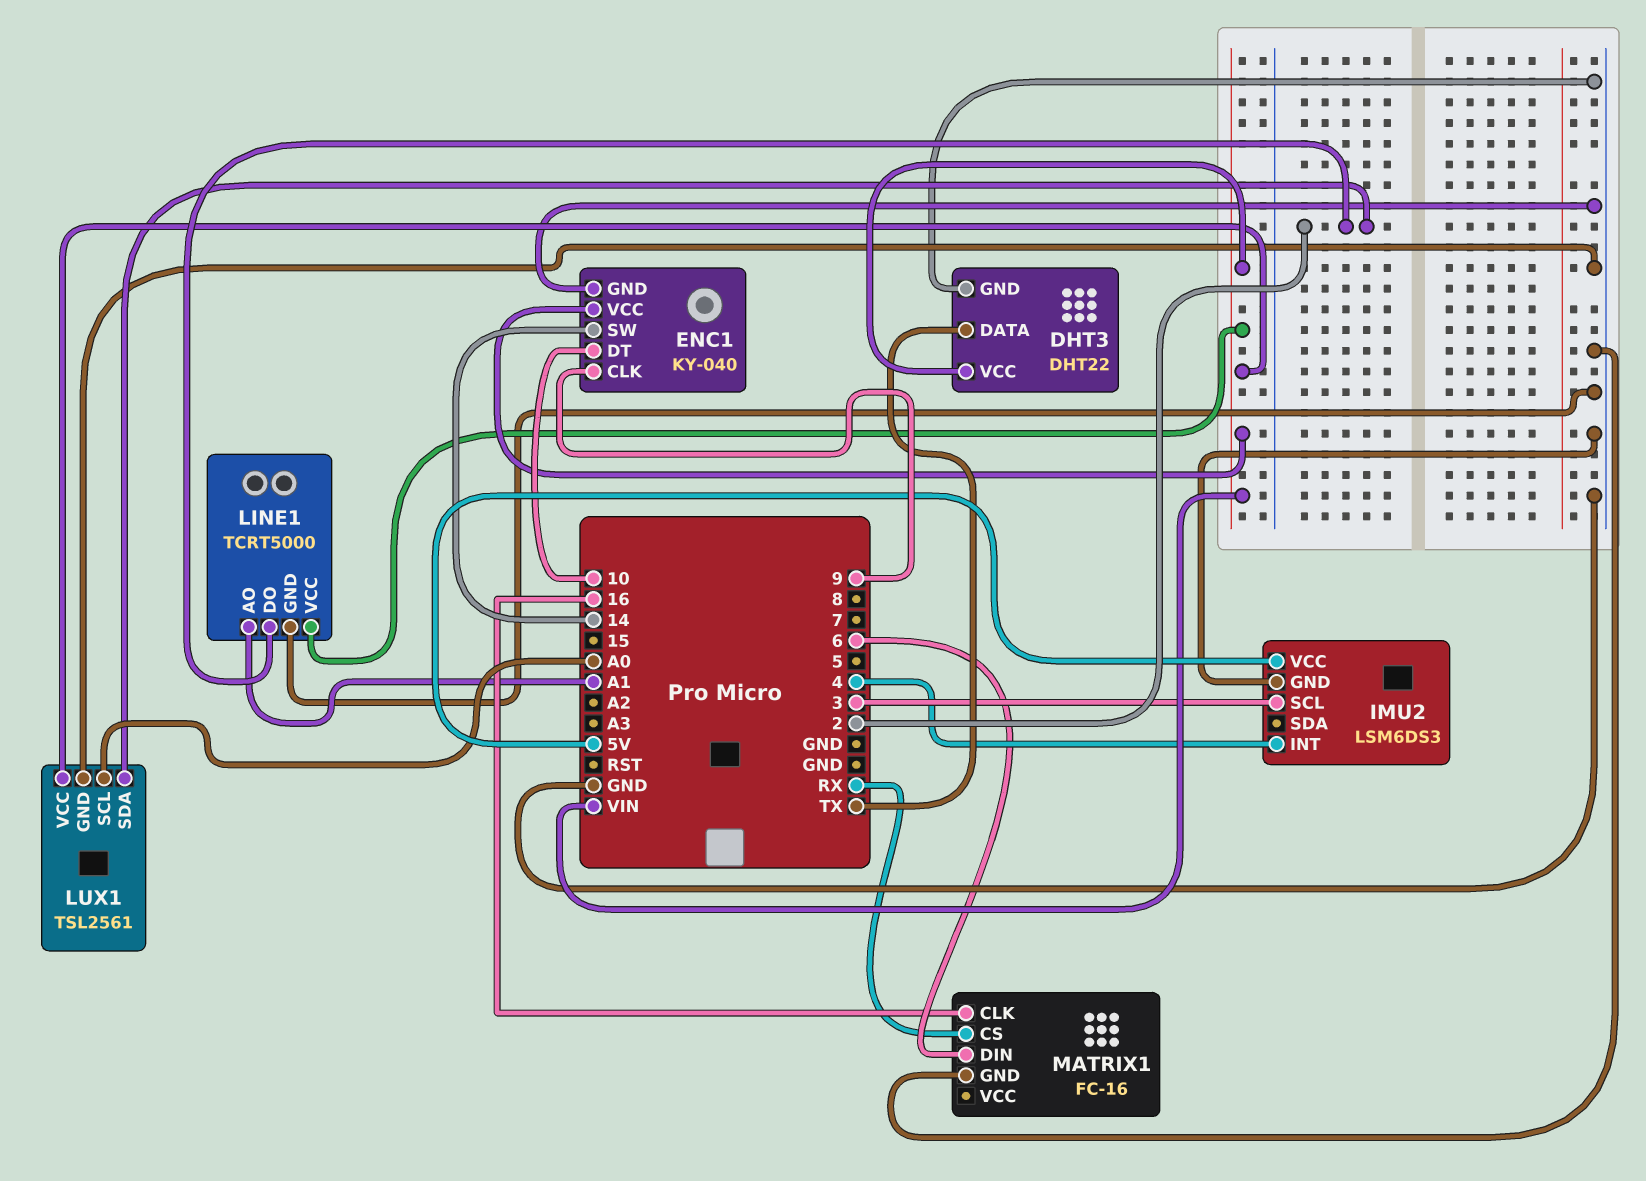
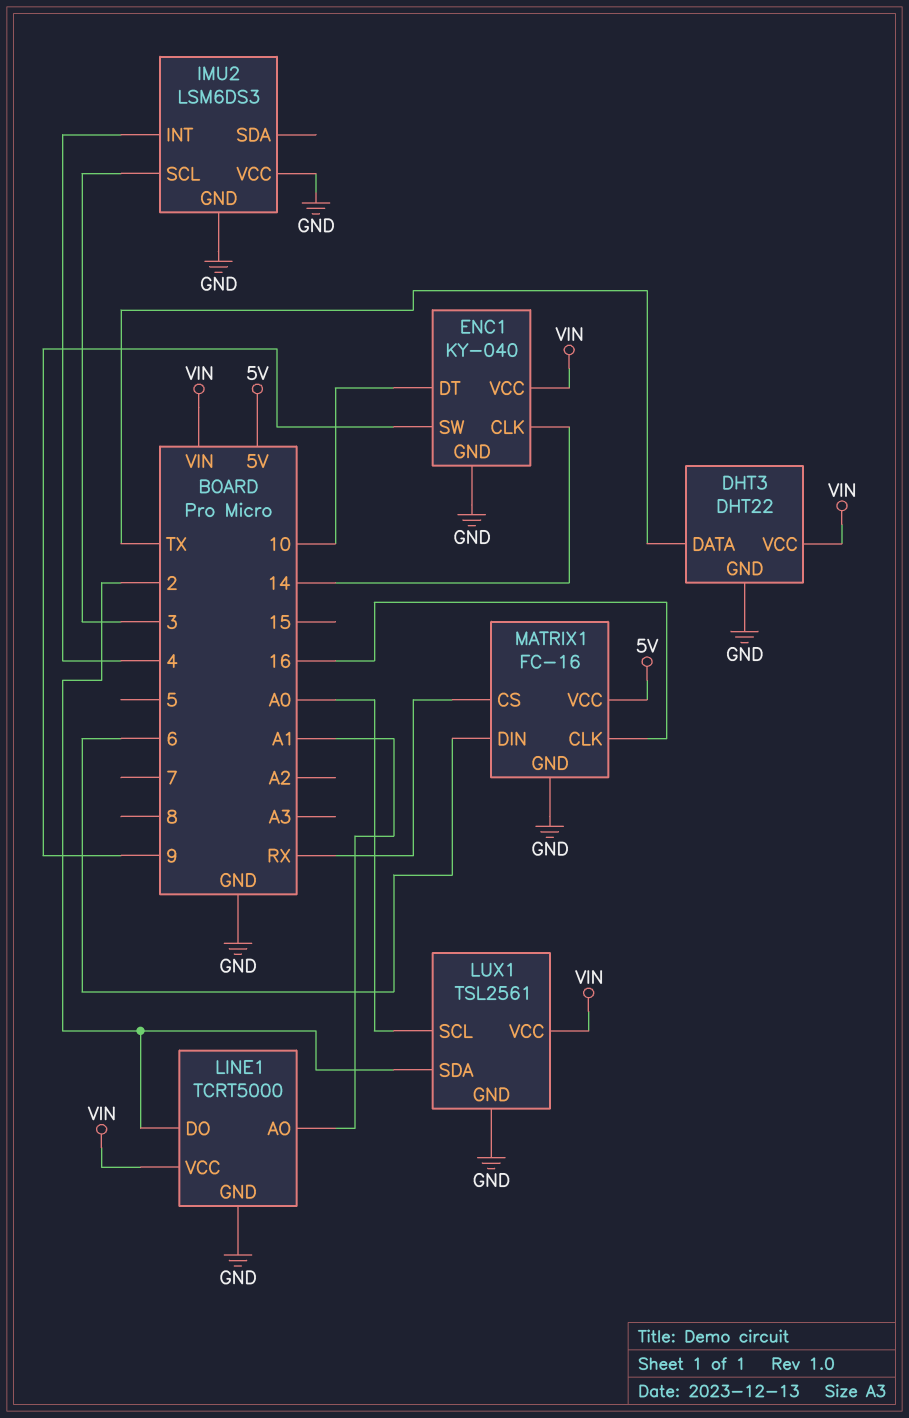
ENC1 pin CLK: 9 -> 14
ENC1 pin SW: 14 -> 9
IMU2 pin VCC: 5V -> GND
MATRIX1 pin VCC: none -> 5V

